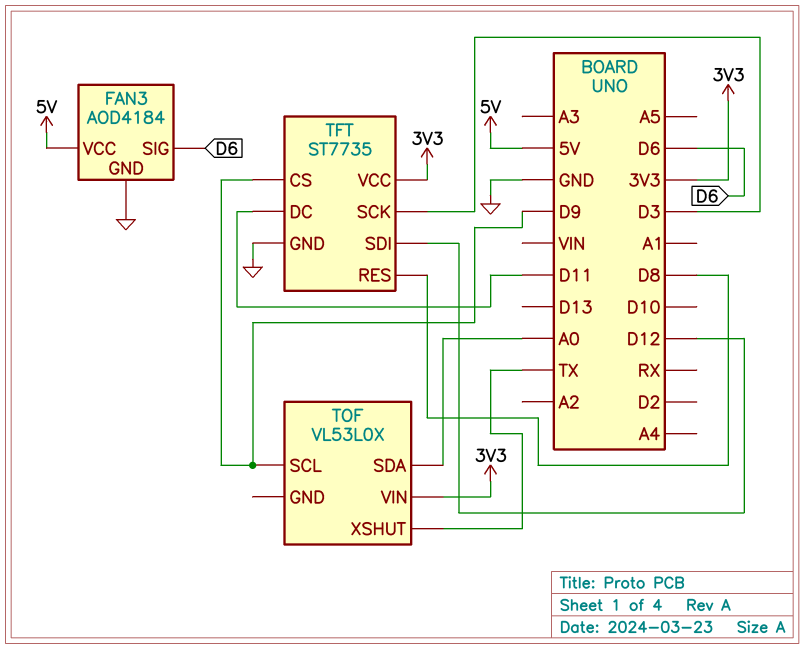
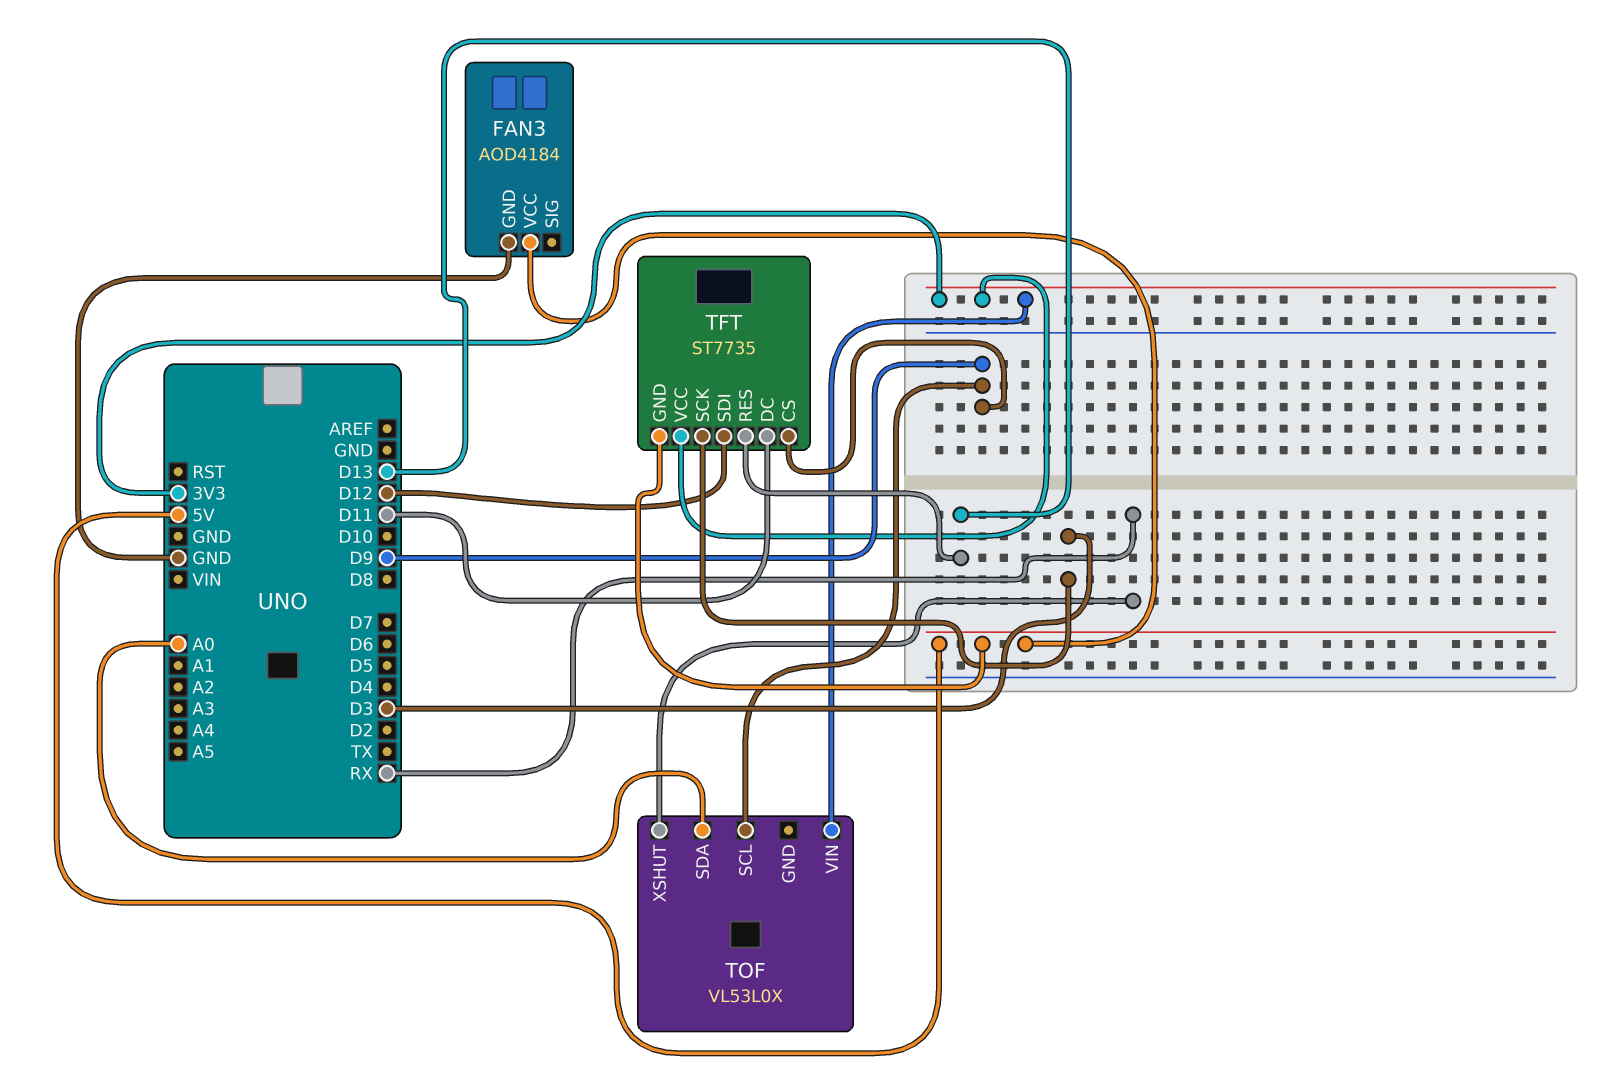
FAN3 pin SIG: D6 -> none
TFT pin GND: GND -> 5V
TFT pin RES: D8 -> D13
TOF pin XSHUT: TX -> RX

